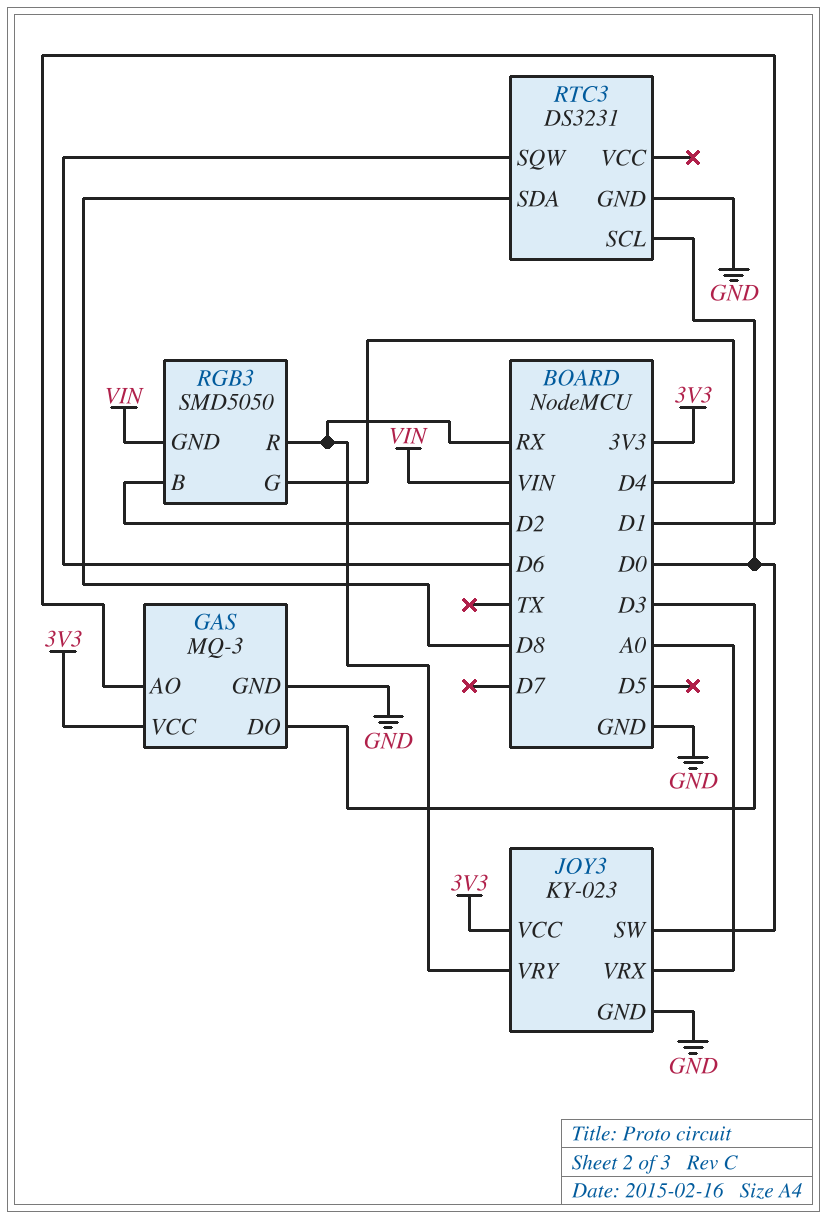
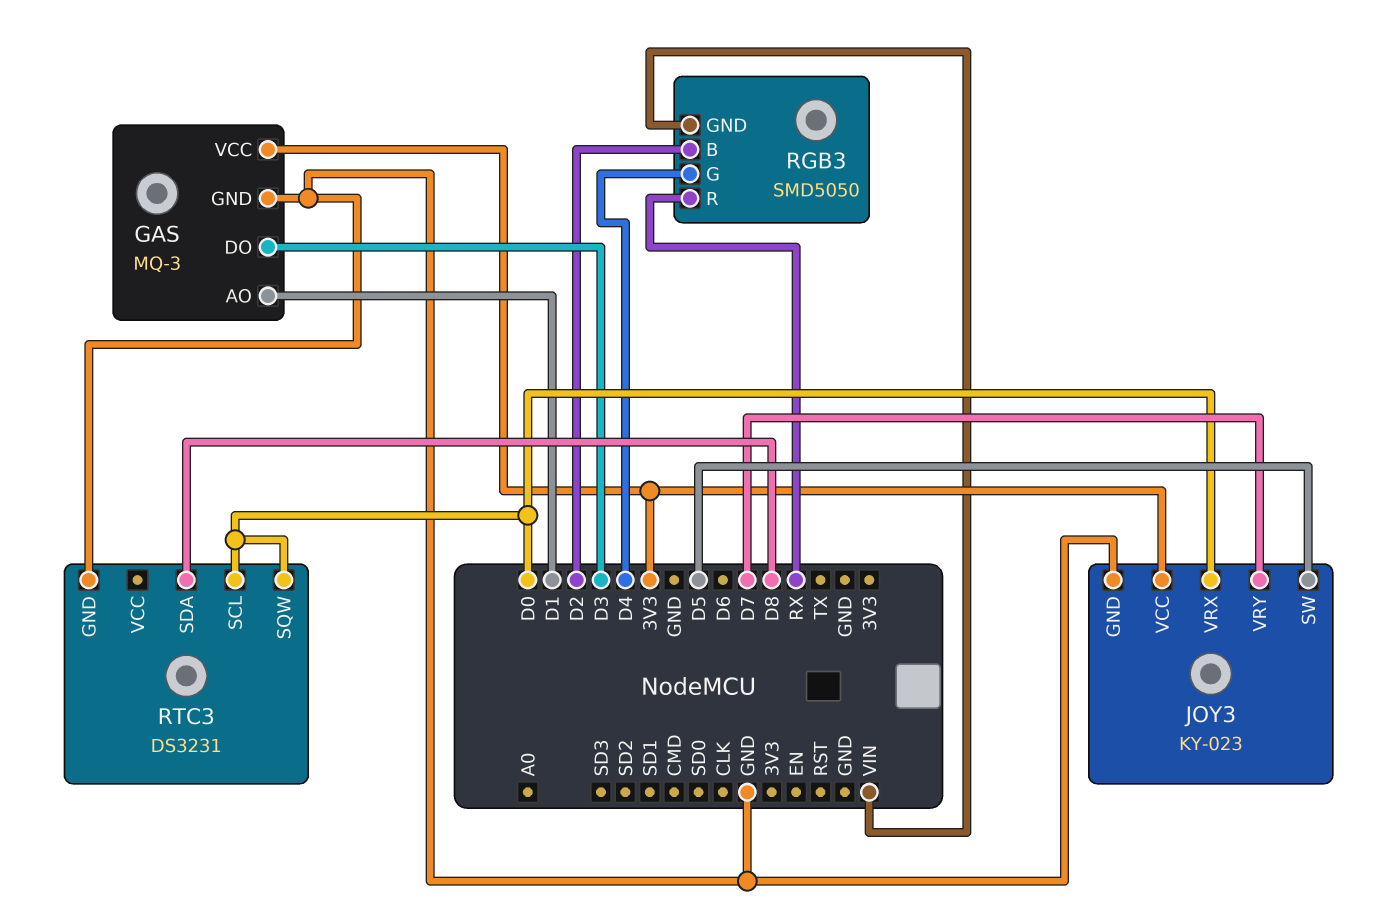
JOY3 pin SW: D0 -> D5
JOY3 pin VRX: A0 -> D0
JOY3 pin VRY: RX -> D7
RTC3 pin SQW: D6 -> D0

